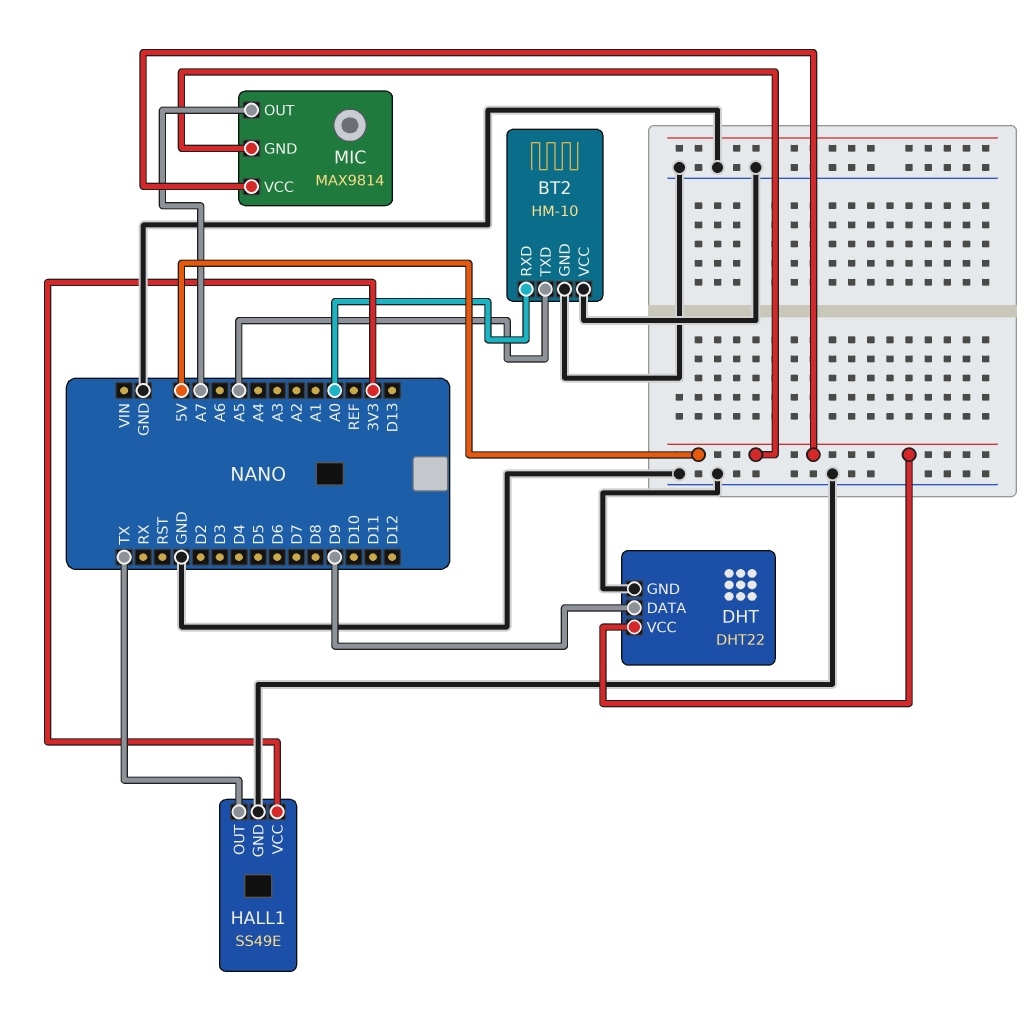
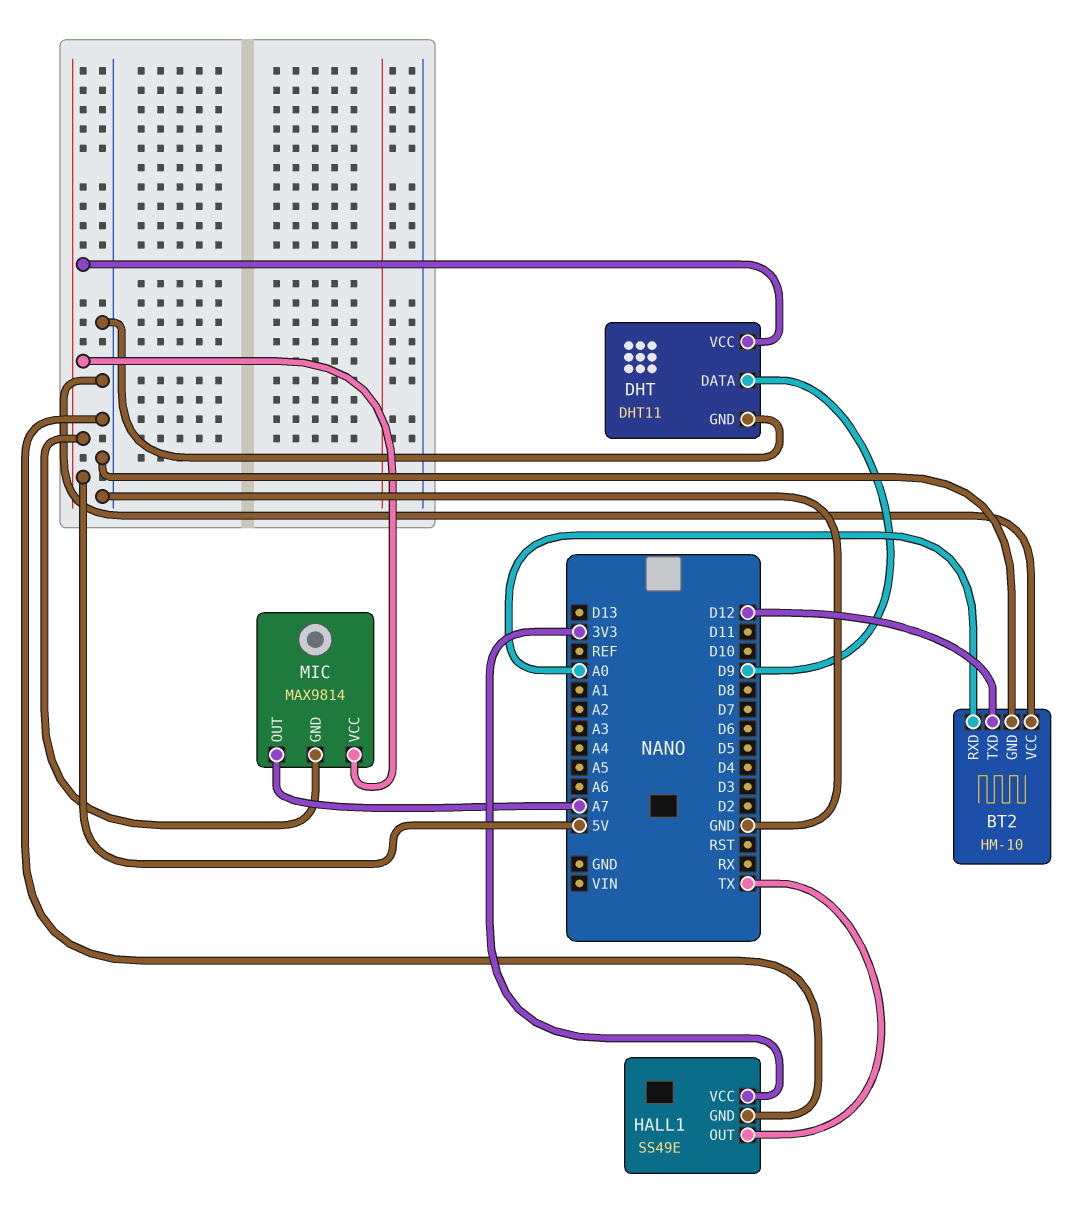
BT2 pin TXD: A5 -> D12
DHT: DHT22 -> DHT11

